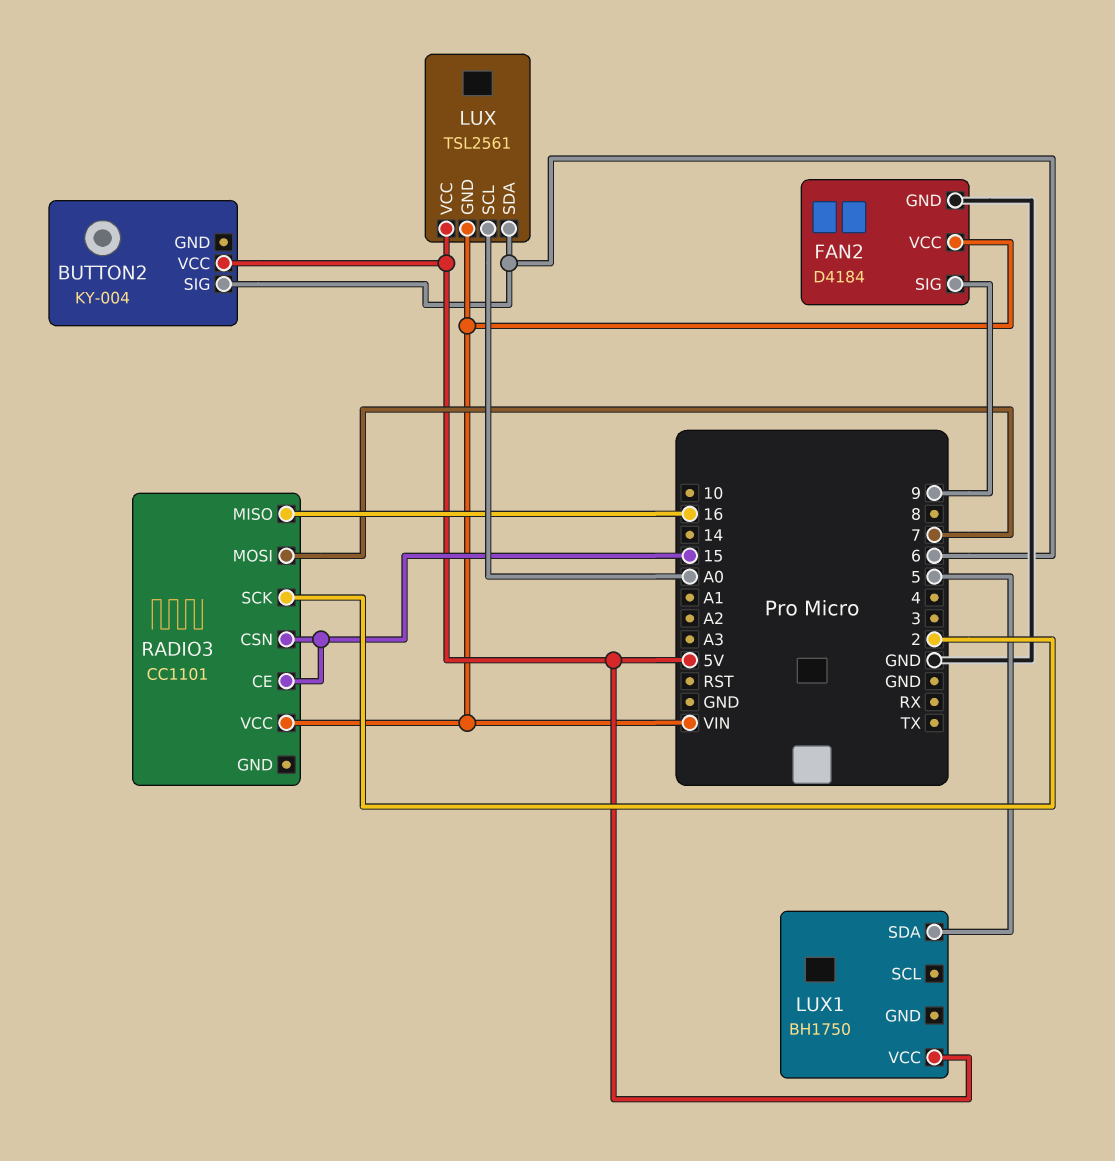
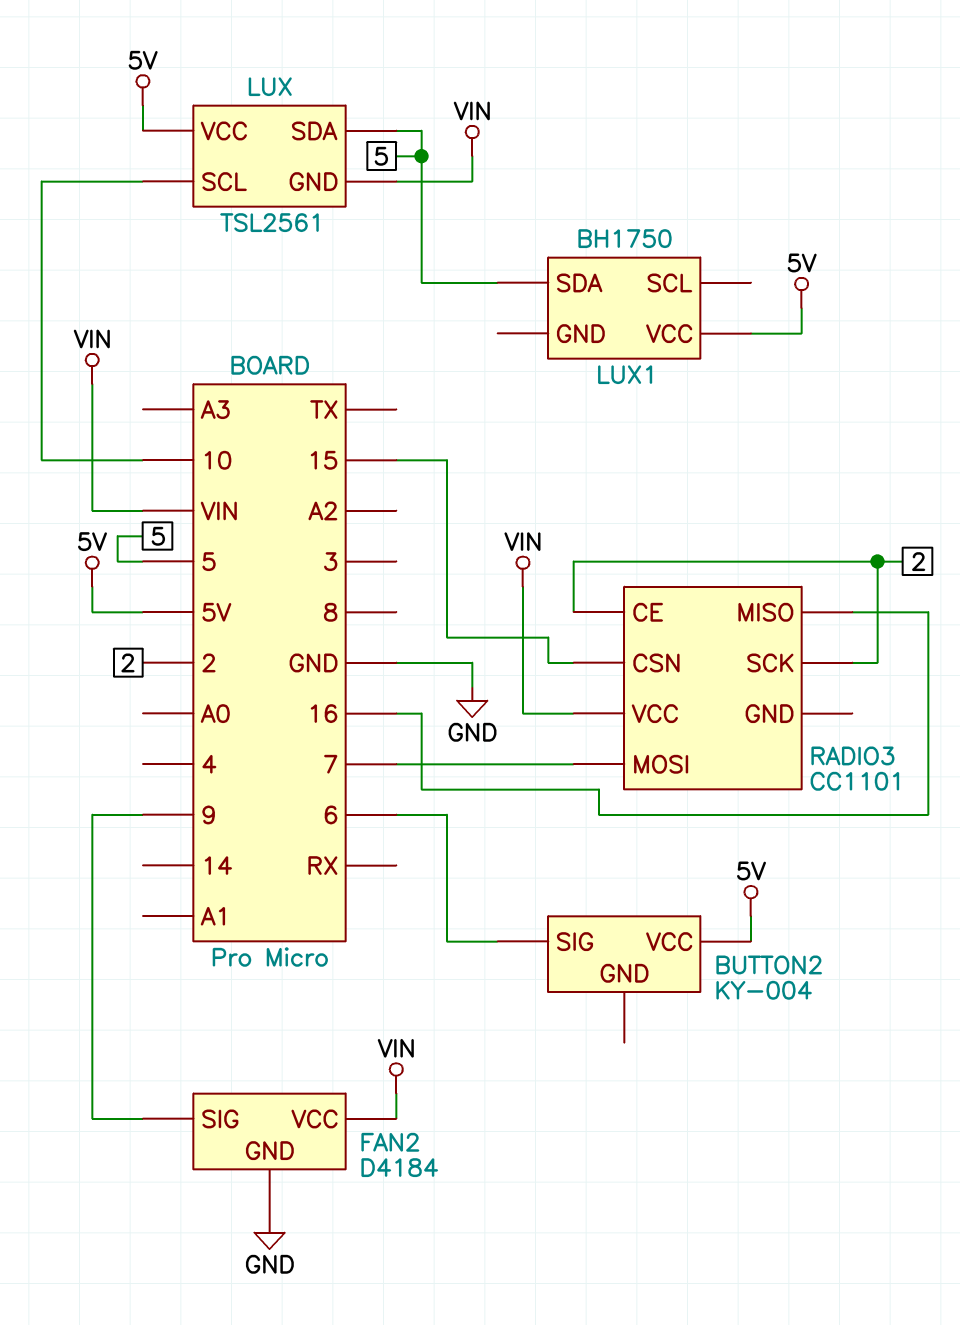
LUX pin SCL: A0 -> 10
LUX pin SDA: 6 -> 5
RADIO3 pin CE: 15 -> 2

